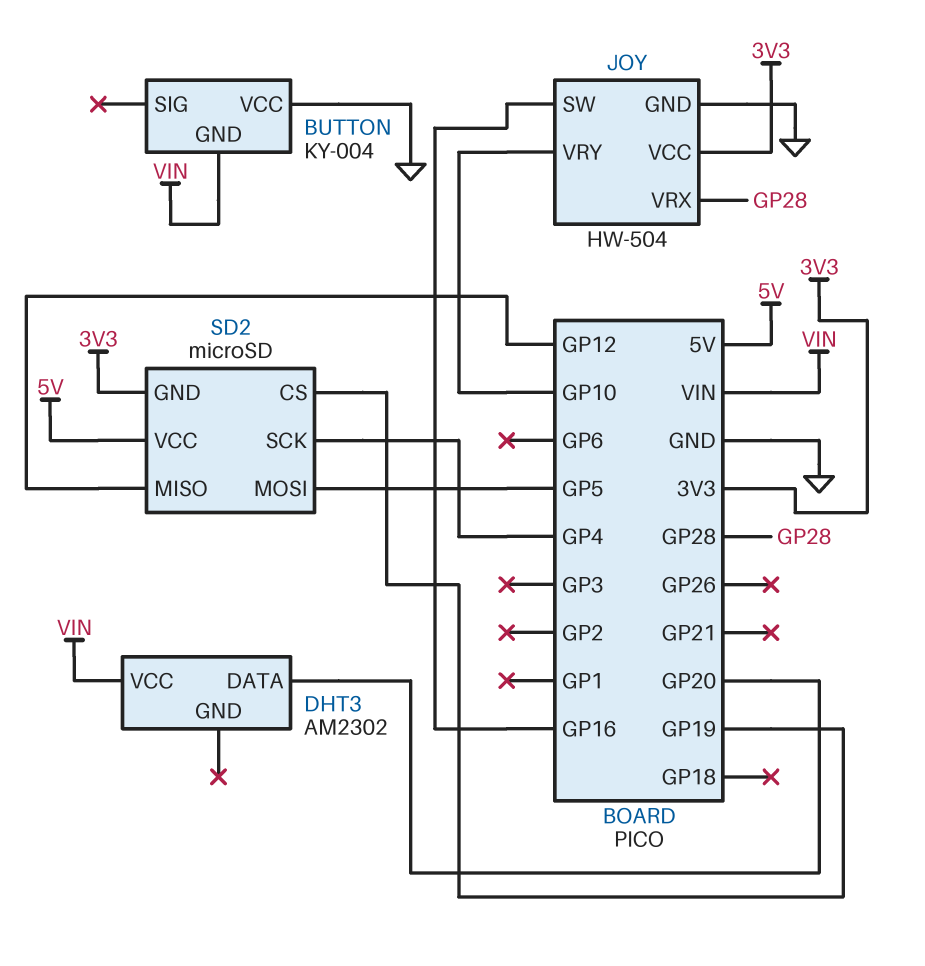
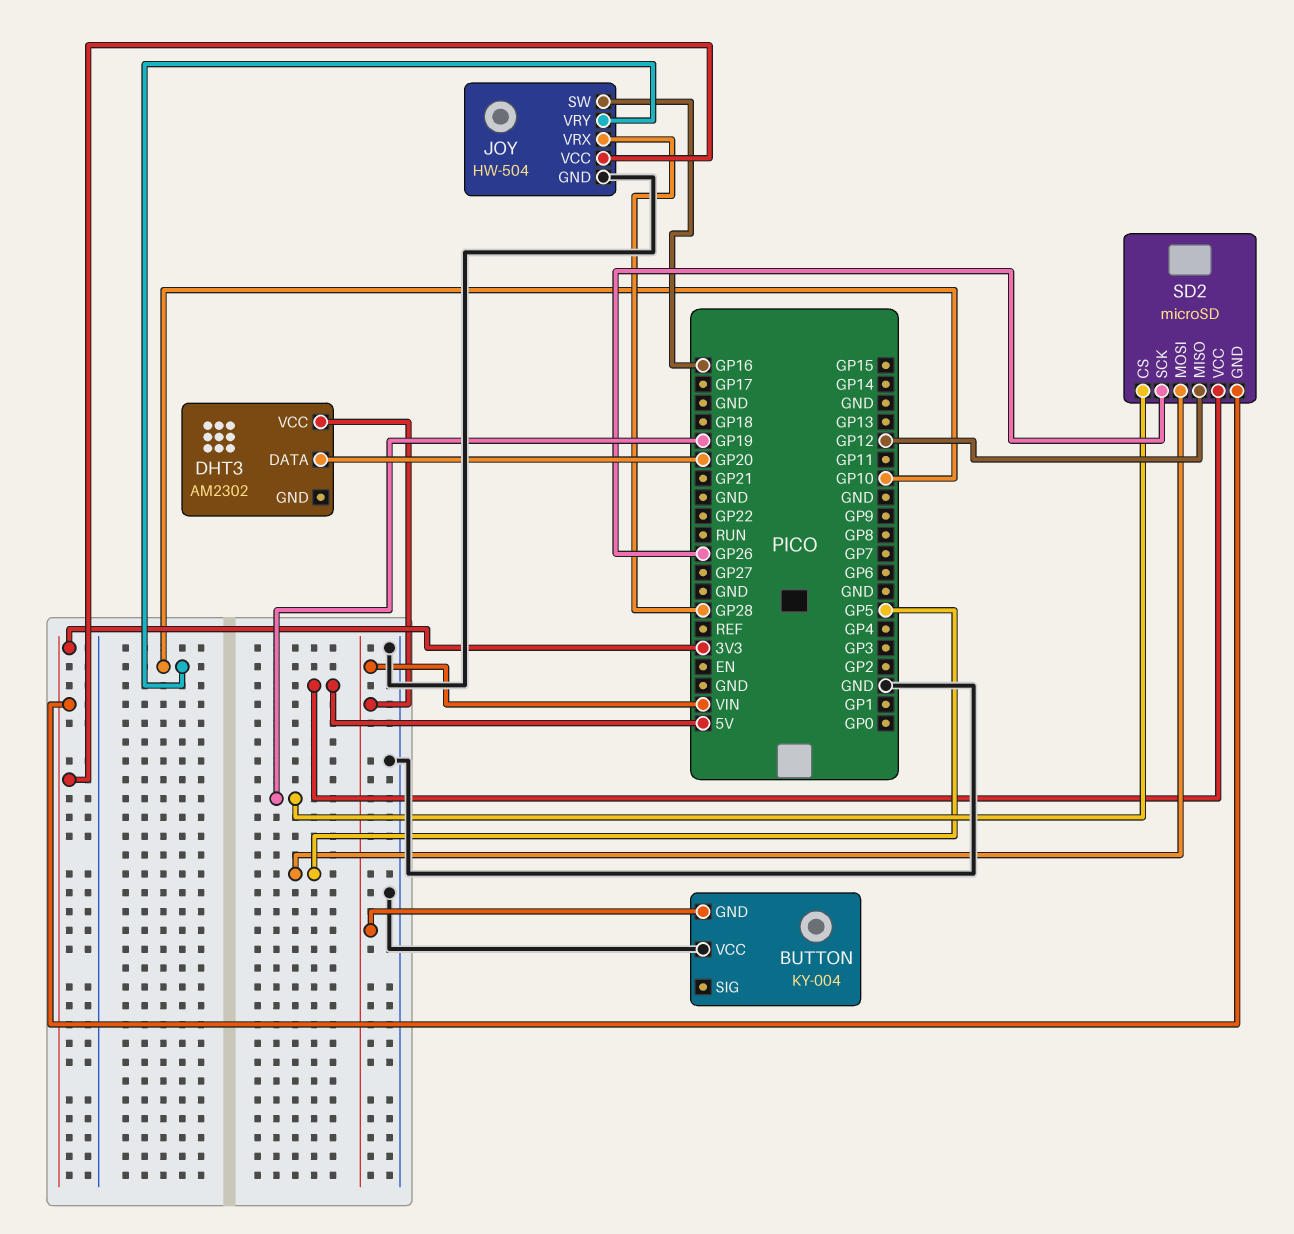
SD2 pin SCK: GP4 -> GP26

